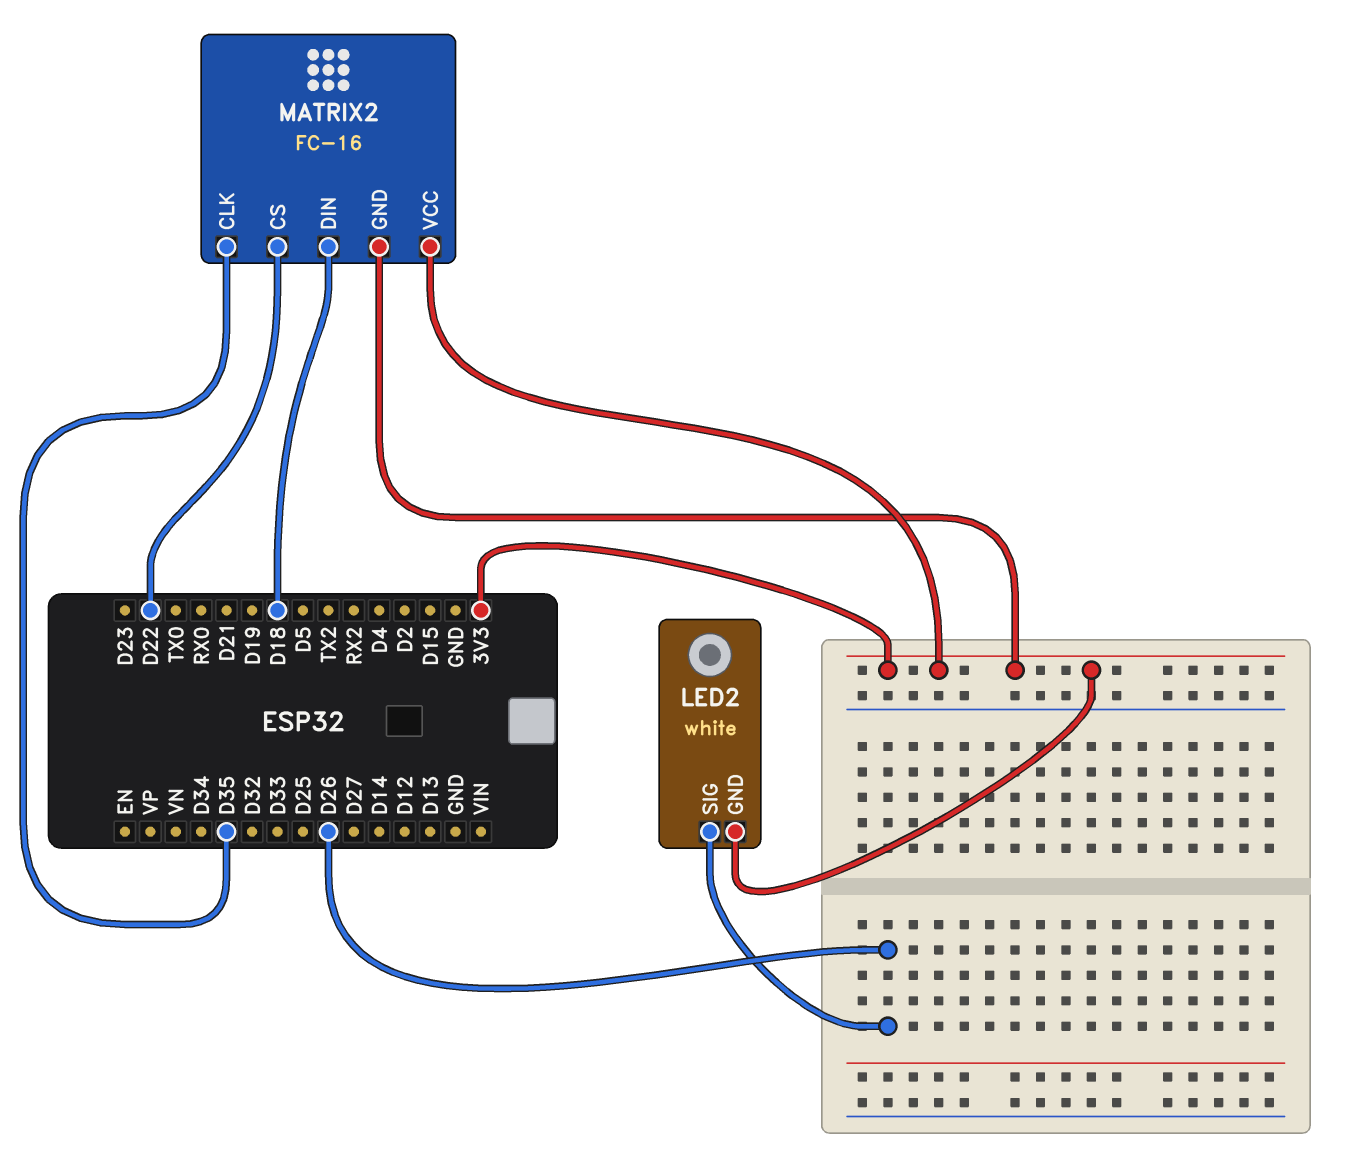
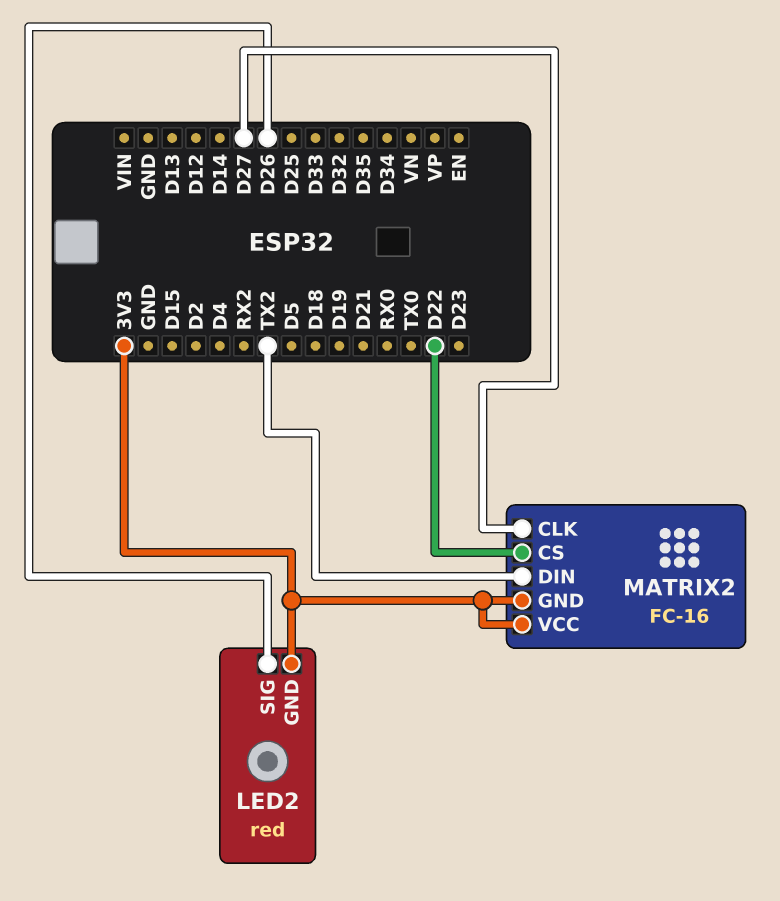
LED2: white -> red
MATRIX2 pin CLK: D35 -> D27
MATRIX2 pin DIN: D18 -> TX2

